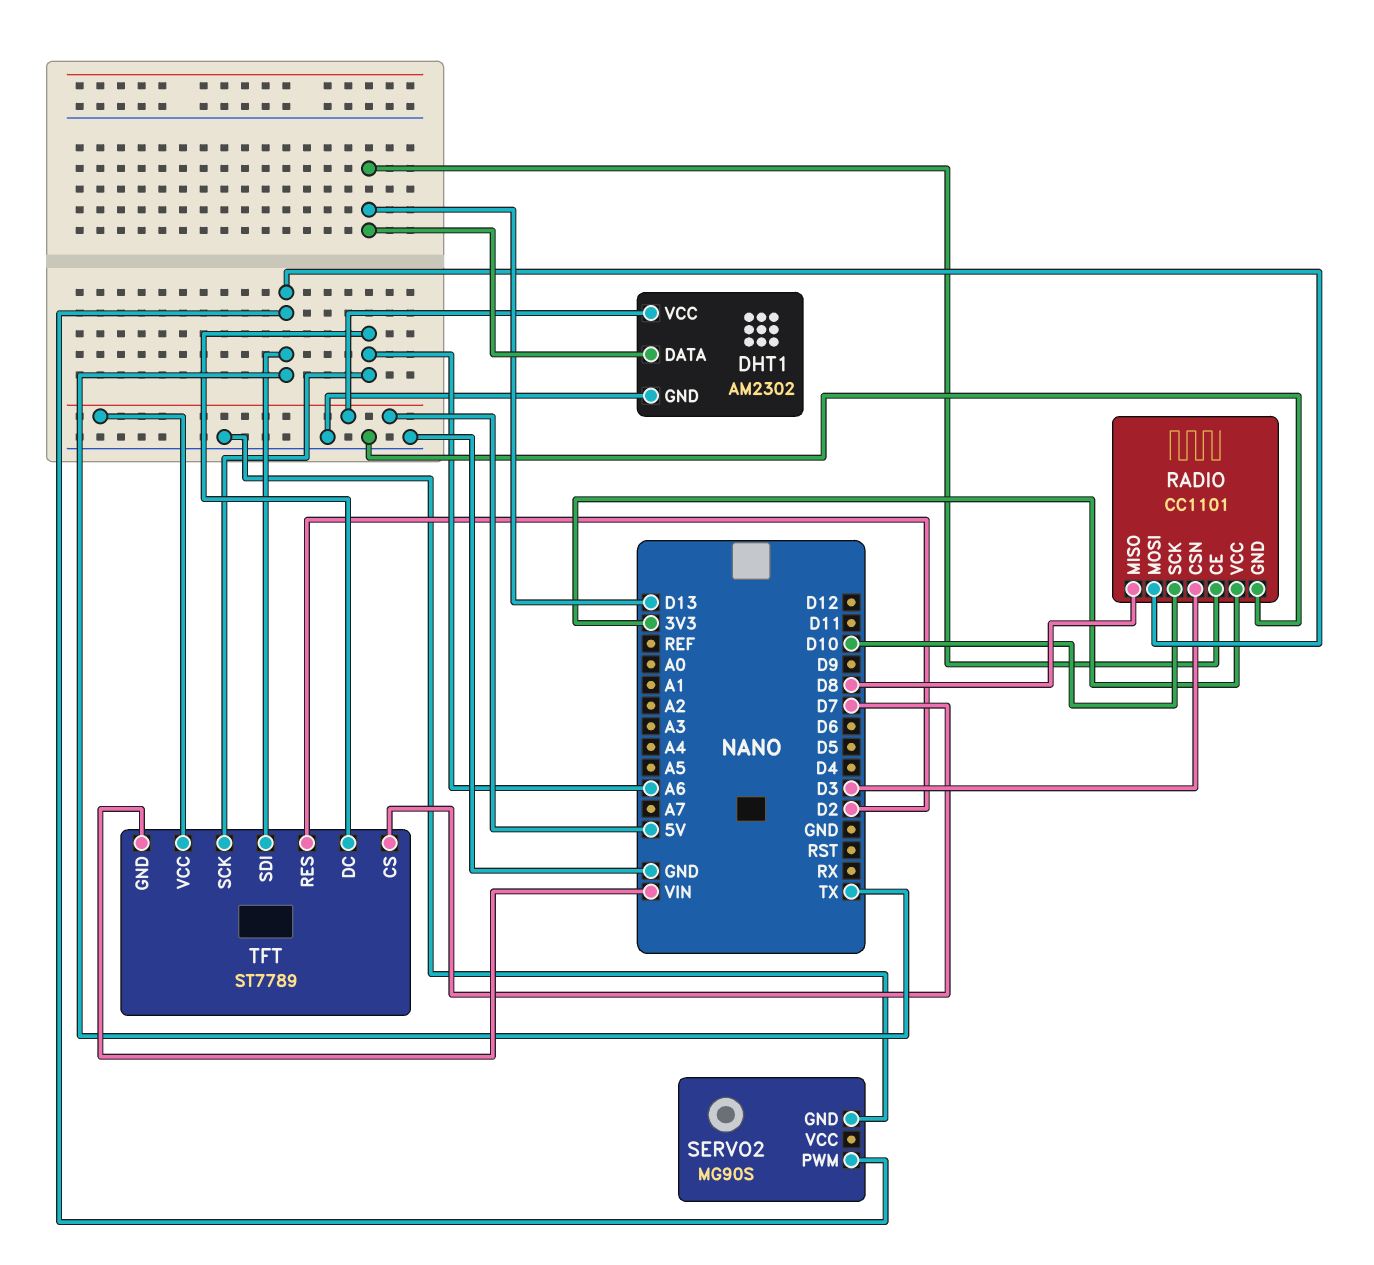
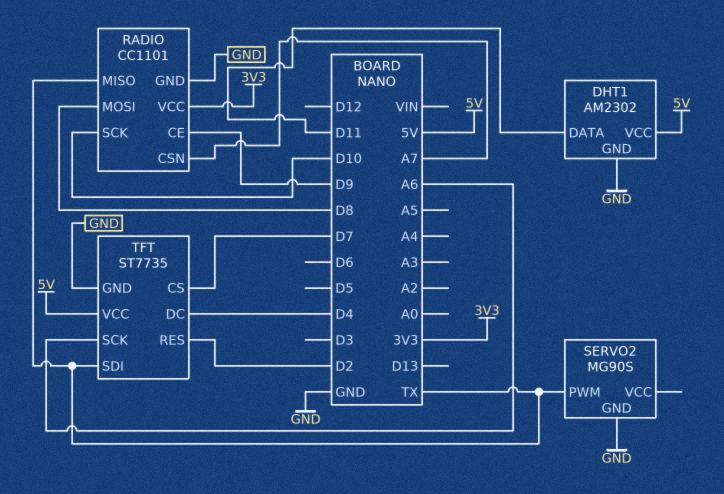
DHT1 pin DATA: D13 -> D11
RADIO pin CE: D13 -> D9
RADIO pin CSN: D3 -> A7
RADIO pin MISO: D8 -> TX
RADIO pin MOSI: TX -> D8
TFT: ST7789 -> ST7735
TFT pin DC: A6 -> D4
TFT pin GND: VIN -> GND

